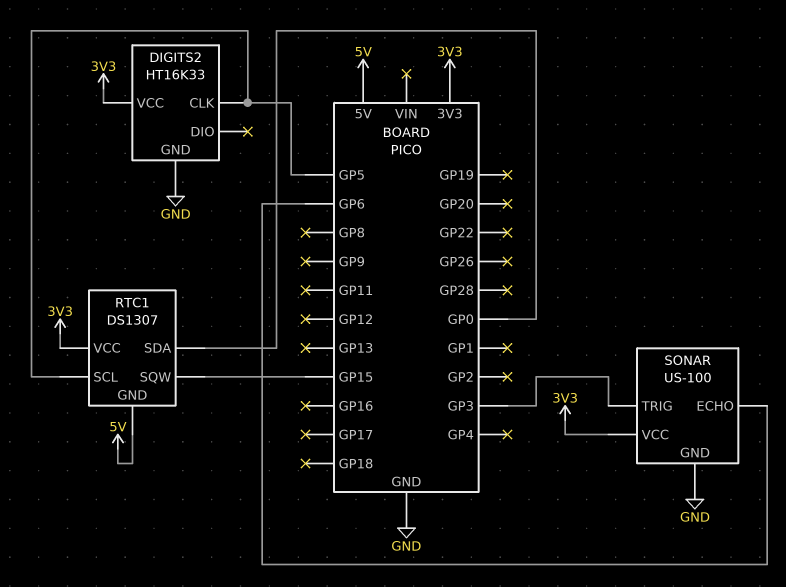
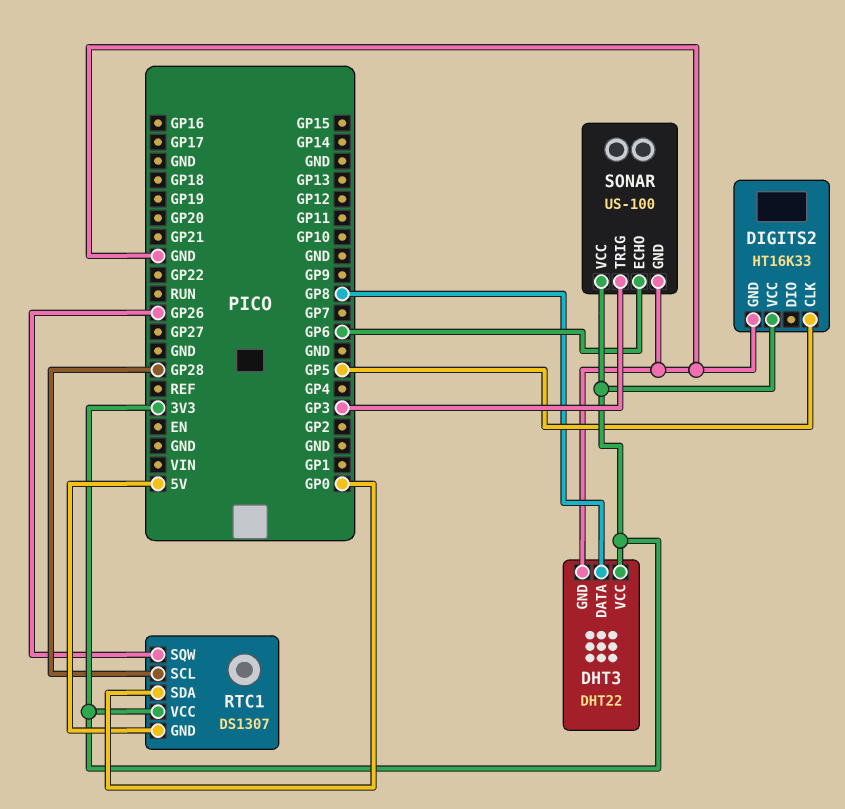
DHT3: none -> DHT22
DHT3 pin DATA: none -> GP8
DHT3 pin GND: none -> GND
DHT3 pin VCC: none -> 3V3
RTC1 pin SCL: GP5 -> GP28
RTC1 pin SQW: GP15 -> GP26

